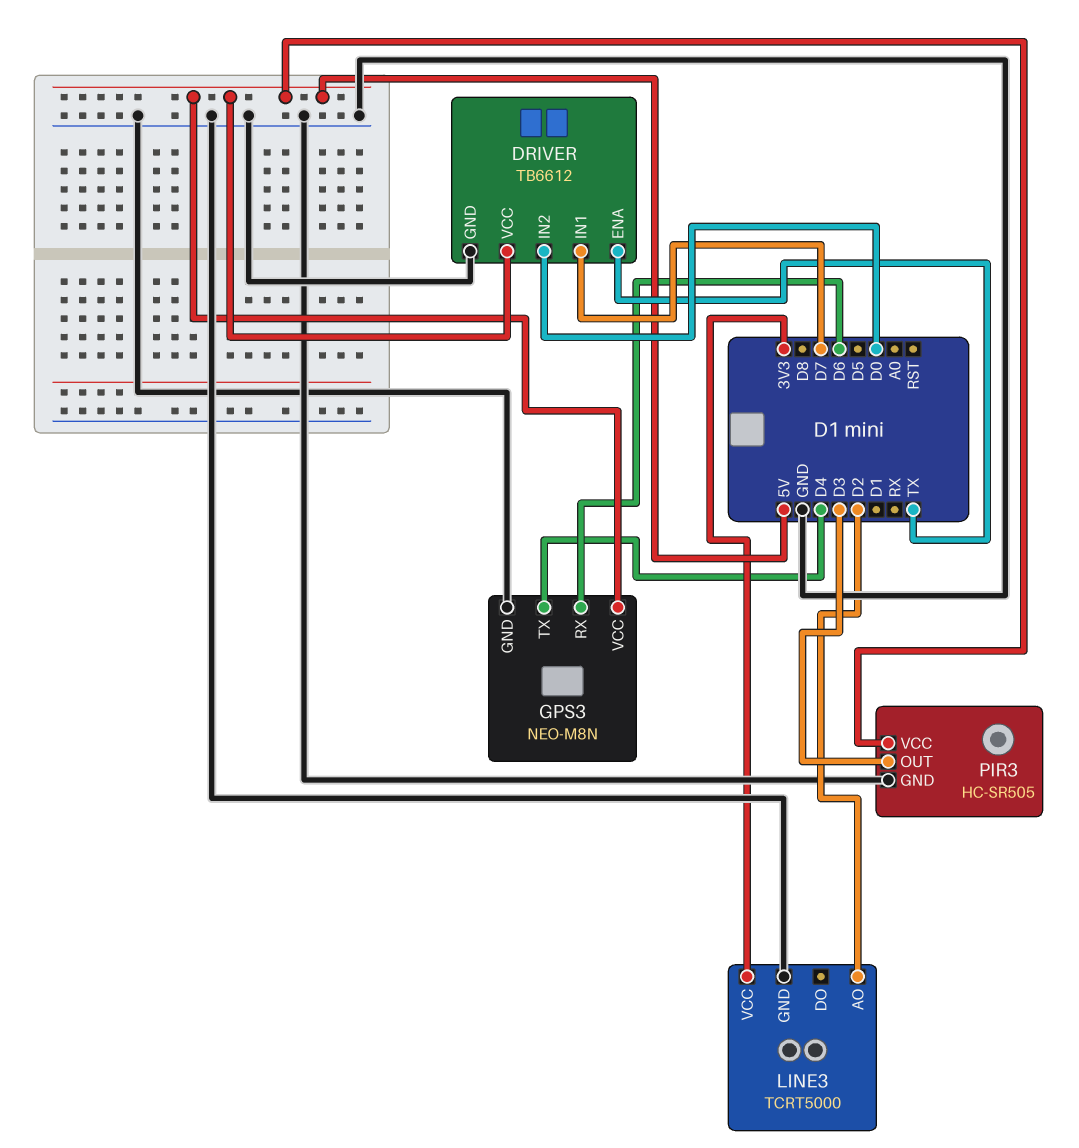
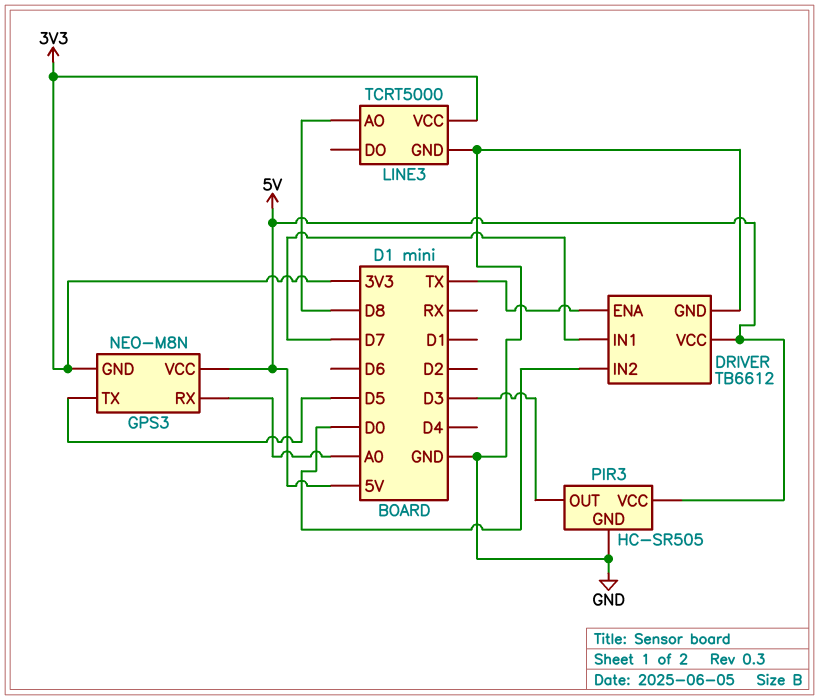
GPS3 pin GND: GND -> 3V3
GPS3 pin RX: D6 -> A0
GPS3 pin TX: D4 -> D5
LINE3 pin AO: D2 -> D8

